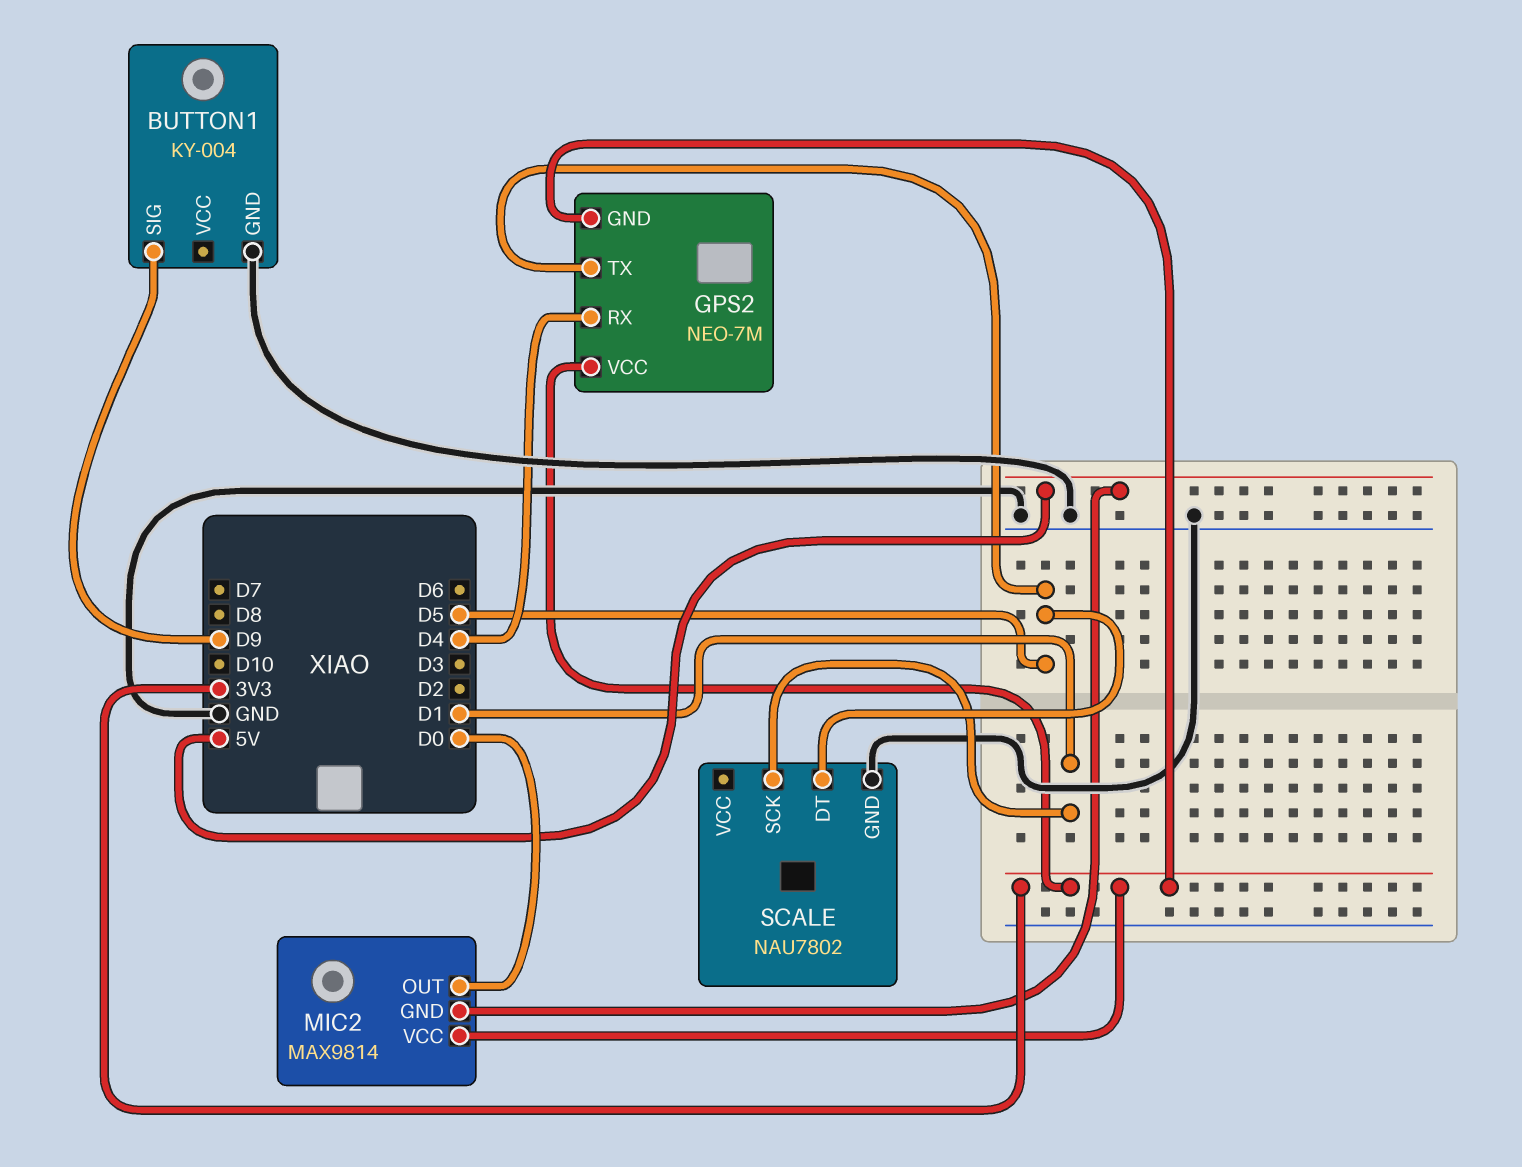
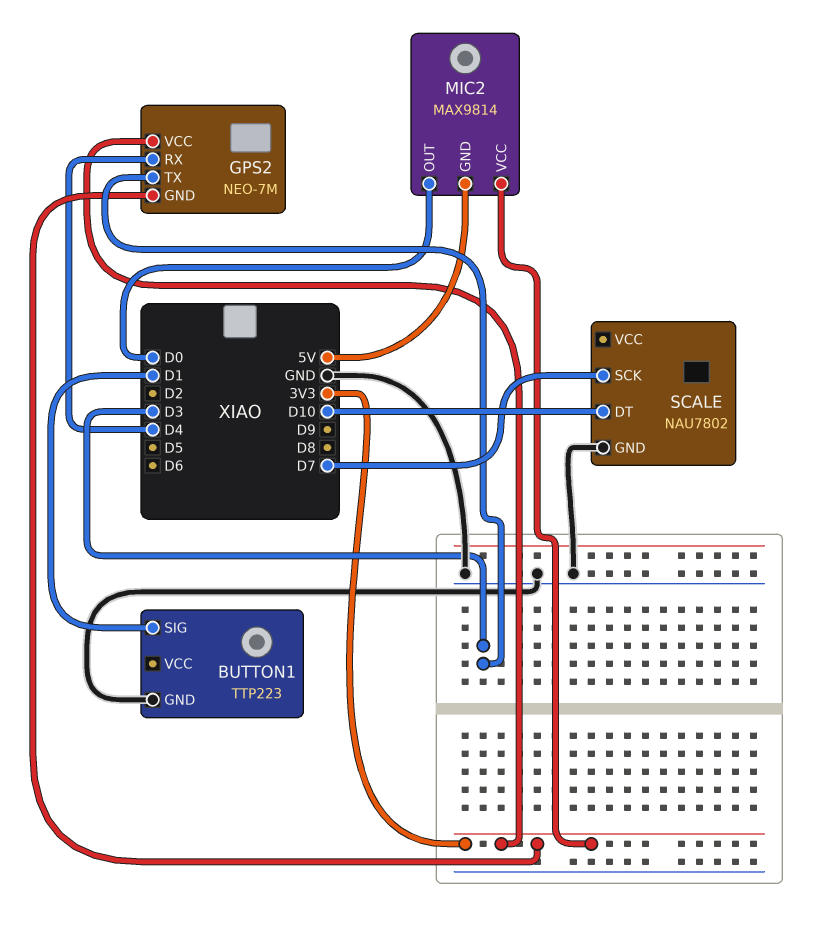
BUTTON1: KY-004 -> TTP223
BUTTON1 pin SIG: D9 -> D1
GPS2 pin TX: D5 -> D3
SCALE pin DT: D5 -> D10
SCALE pin SCK: D1 -> D7

